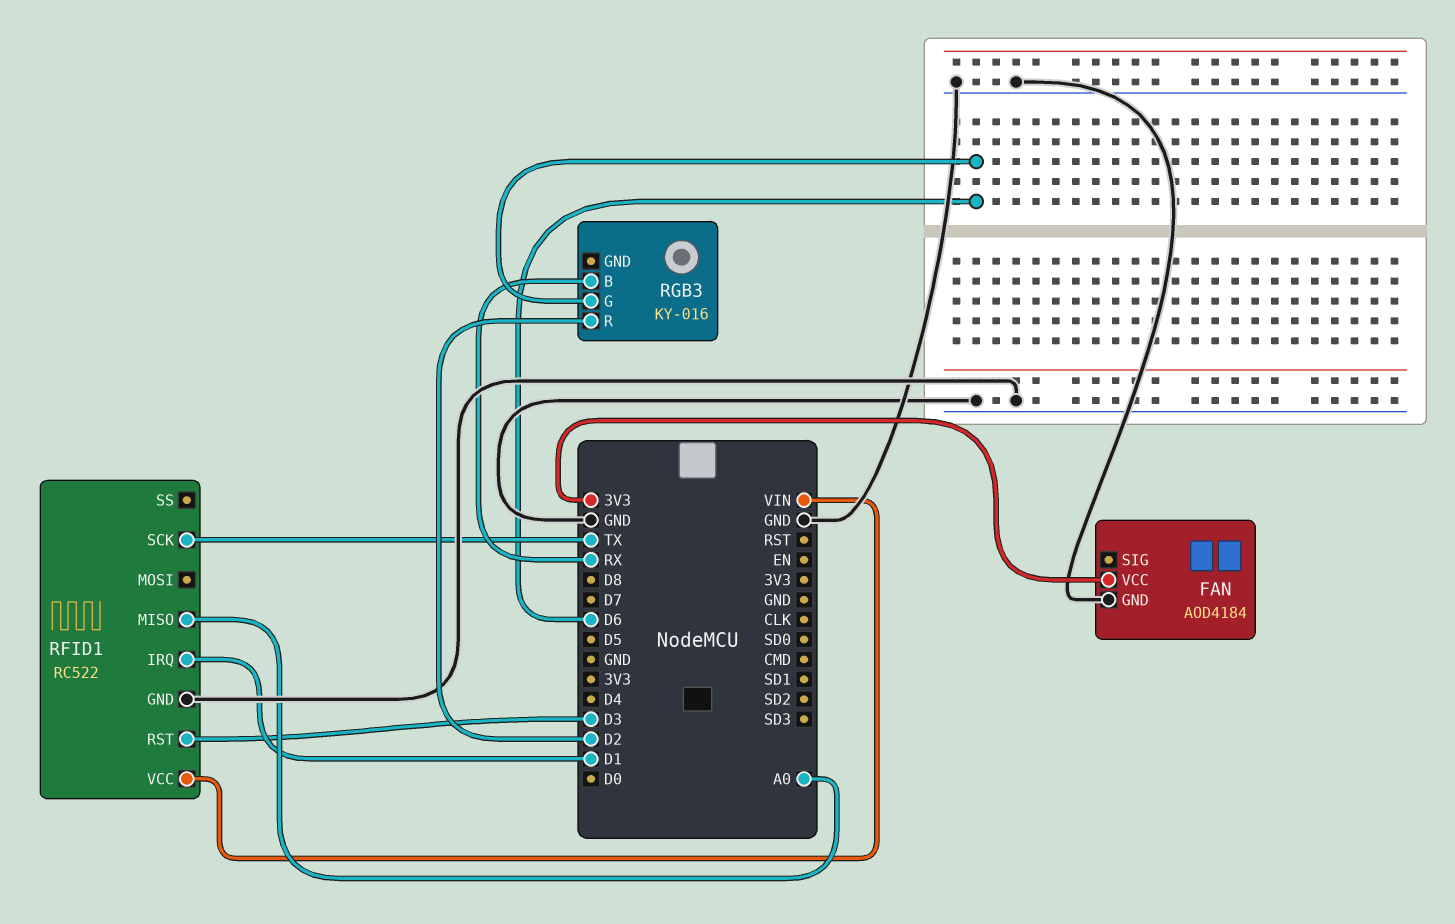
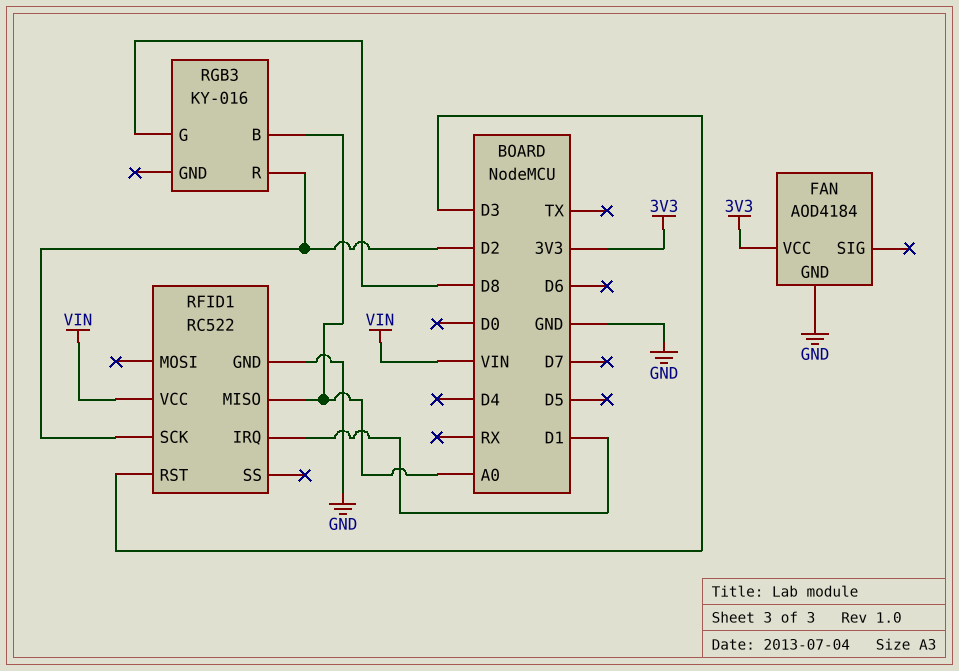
RFID1 pin SCK: TX -> D2
RGB3 pin B: RX -> A0
RGB3 pin G: D6 -> D8

